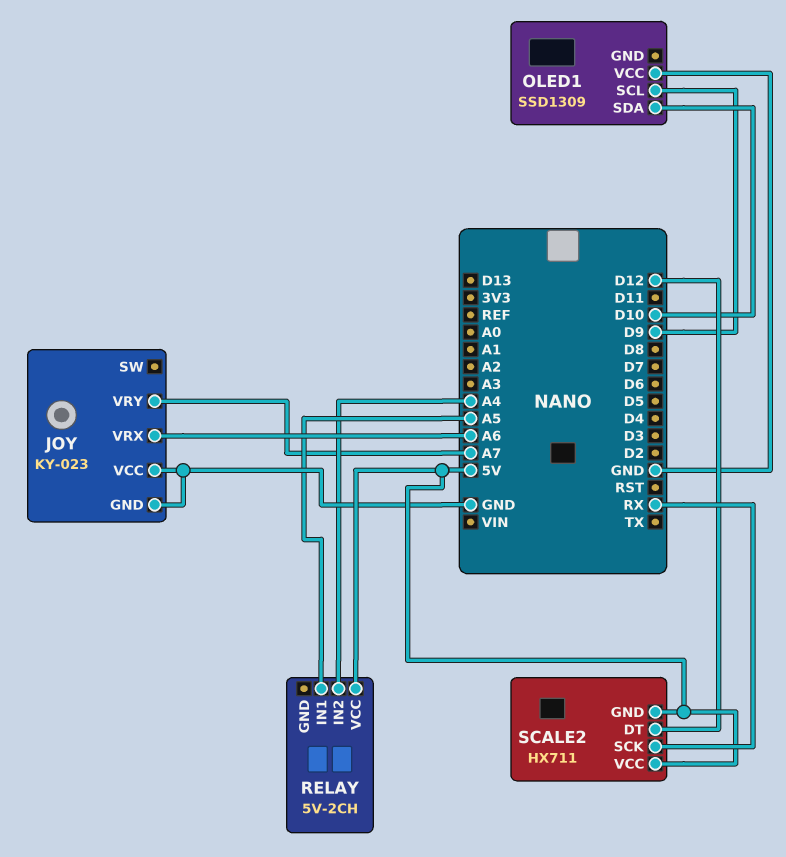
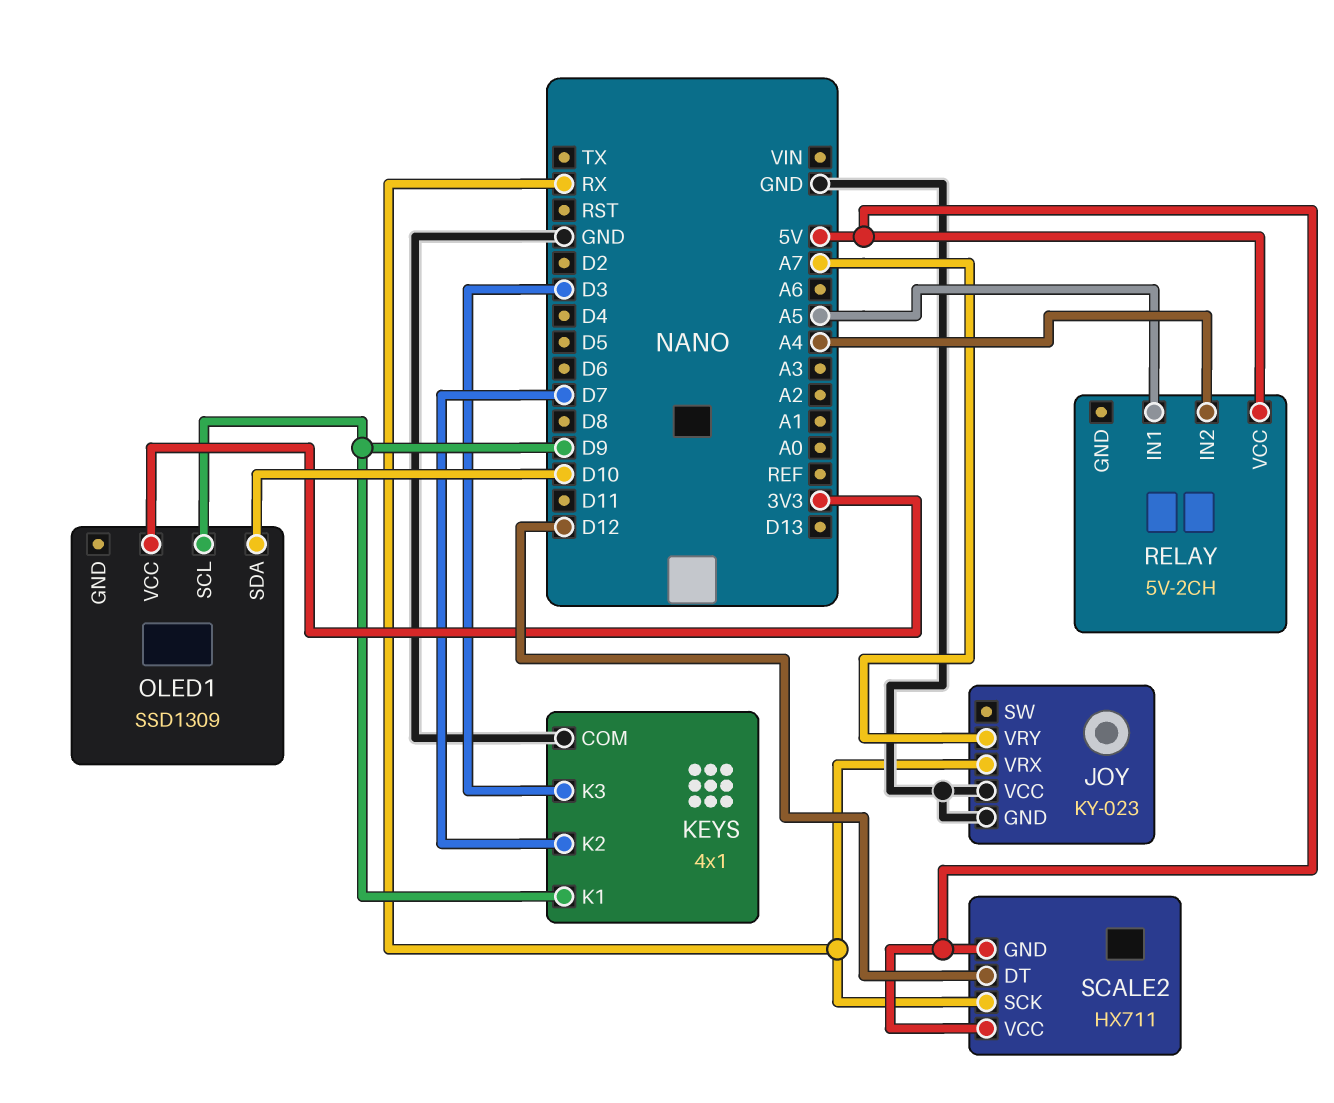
JOY pin VRX: A6 -> RX
KEYS: none -> 4x1
KEYS pin COM: none -> GND
KEYS pin K1: none -> D9
KEYS pin K2: none -> D7
KEYS pin K3: none -> D3
OLED1 pin VCC: GND -> 3V3

